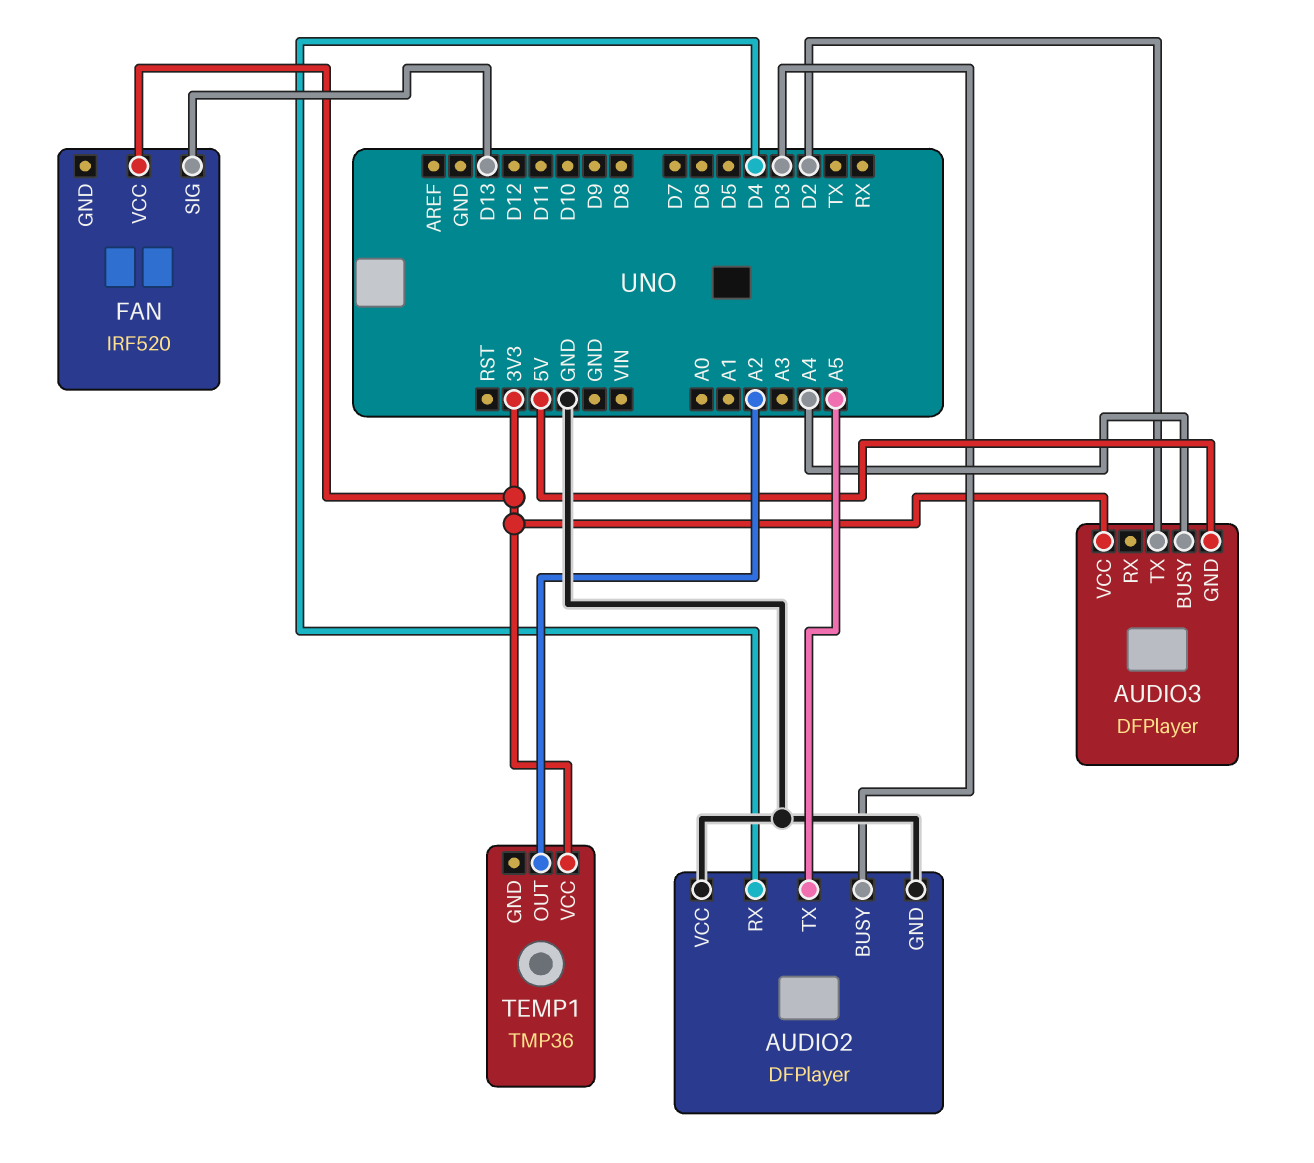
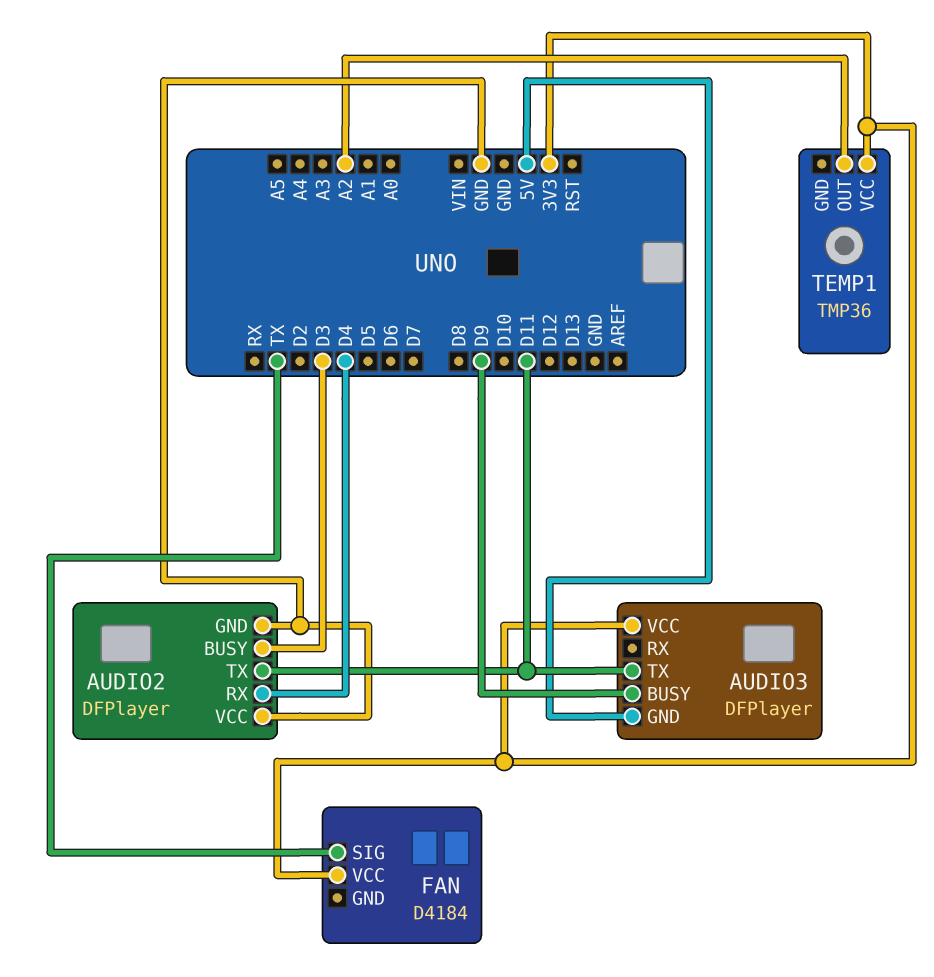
AUDIO2 pin TX: A5 -> D11
AUDIO3 pin BUSY: A4 -> D9
AUDIO3 pin TX: D2 -> D11
FAN: IRF520 -> D4184
FAN pin SIG: D13 -> TX

